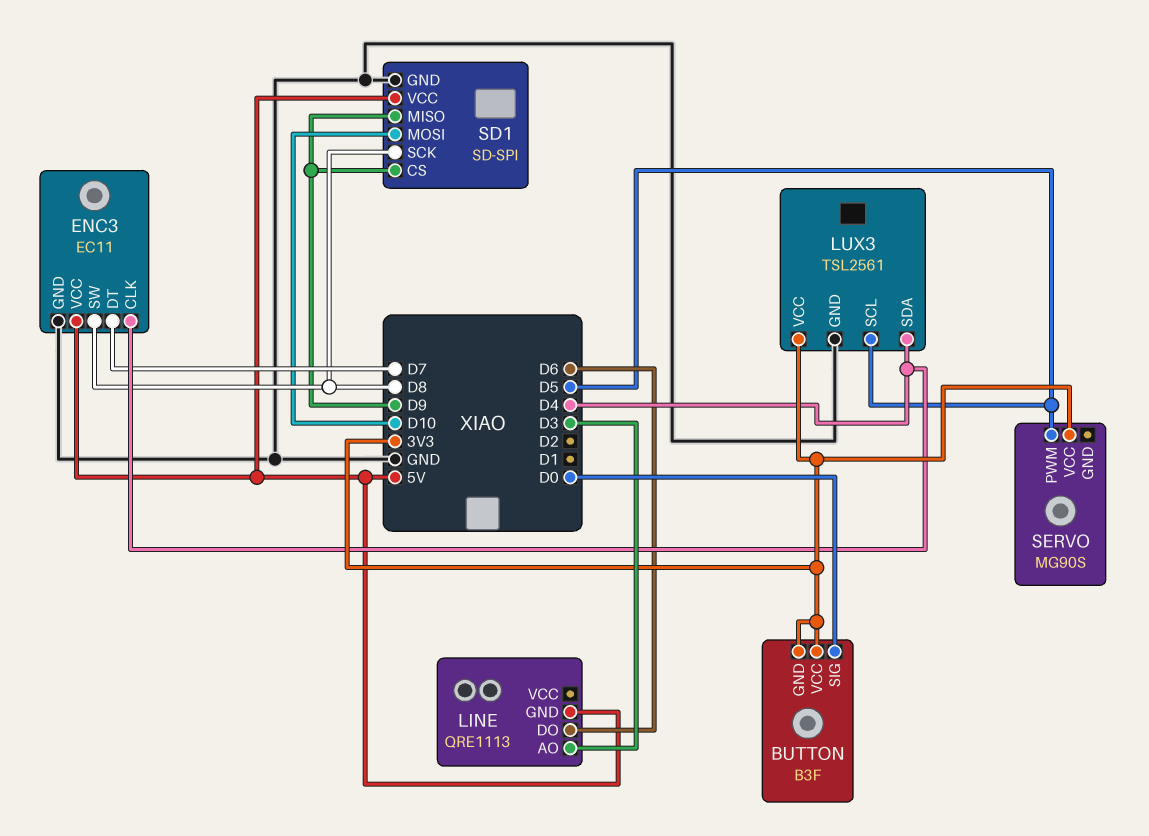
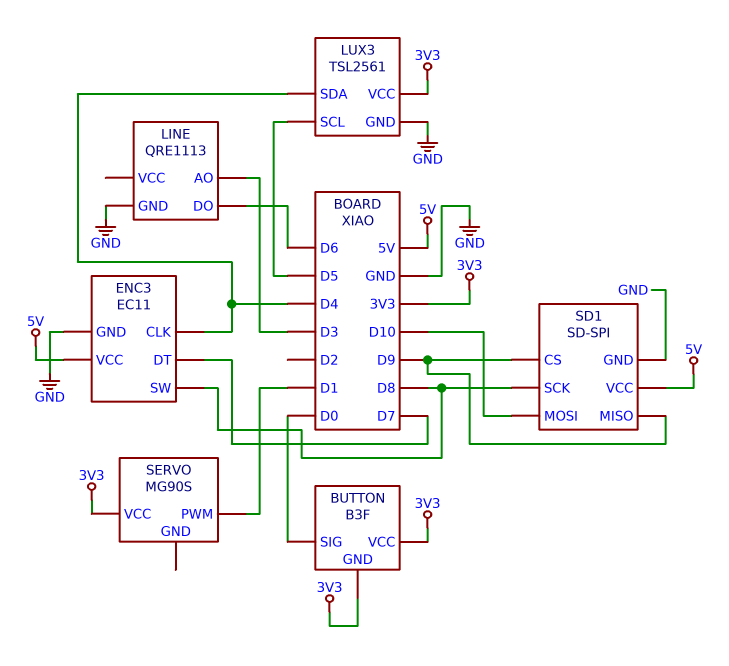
LINE pin GND: 5V -> GND
SERVO pin PWM: D5 -> D1

